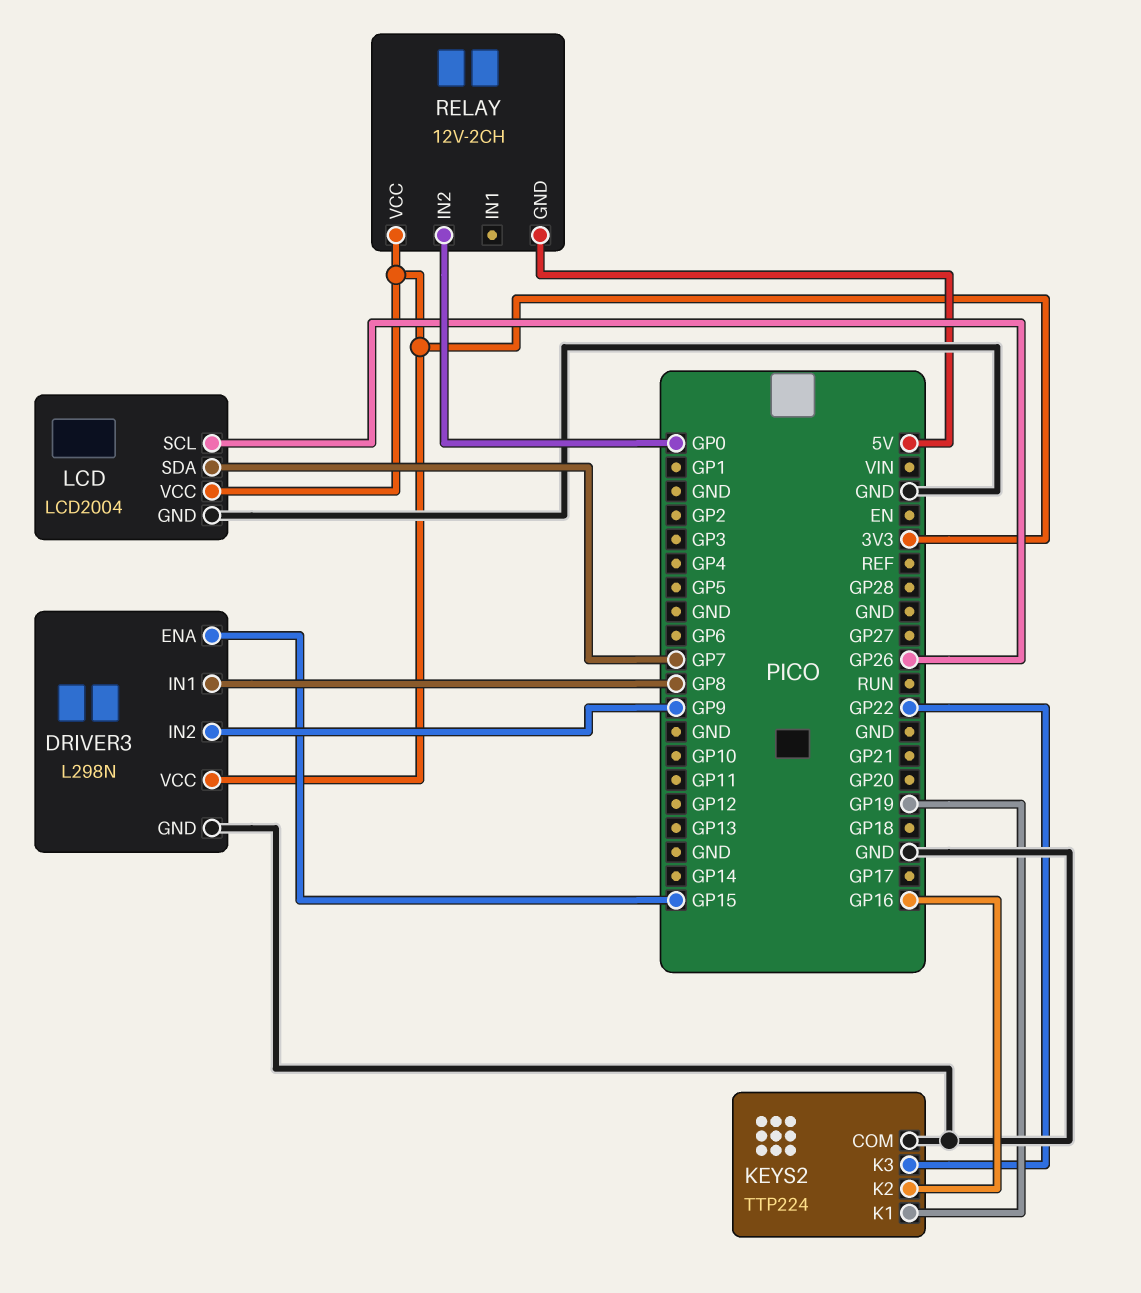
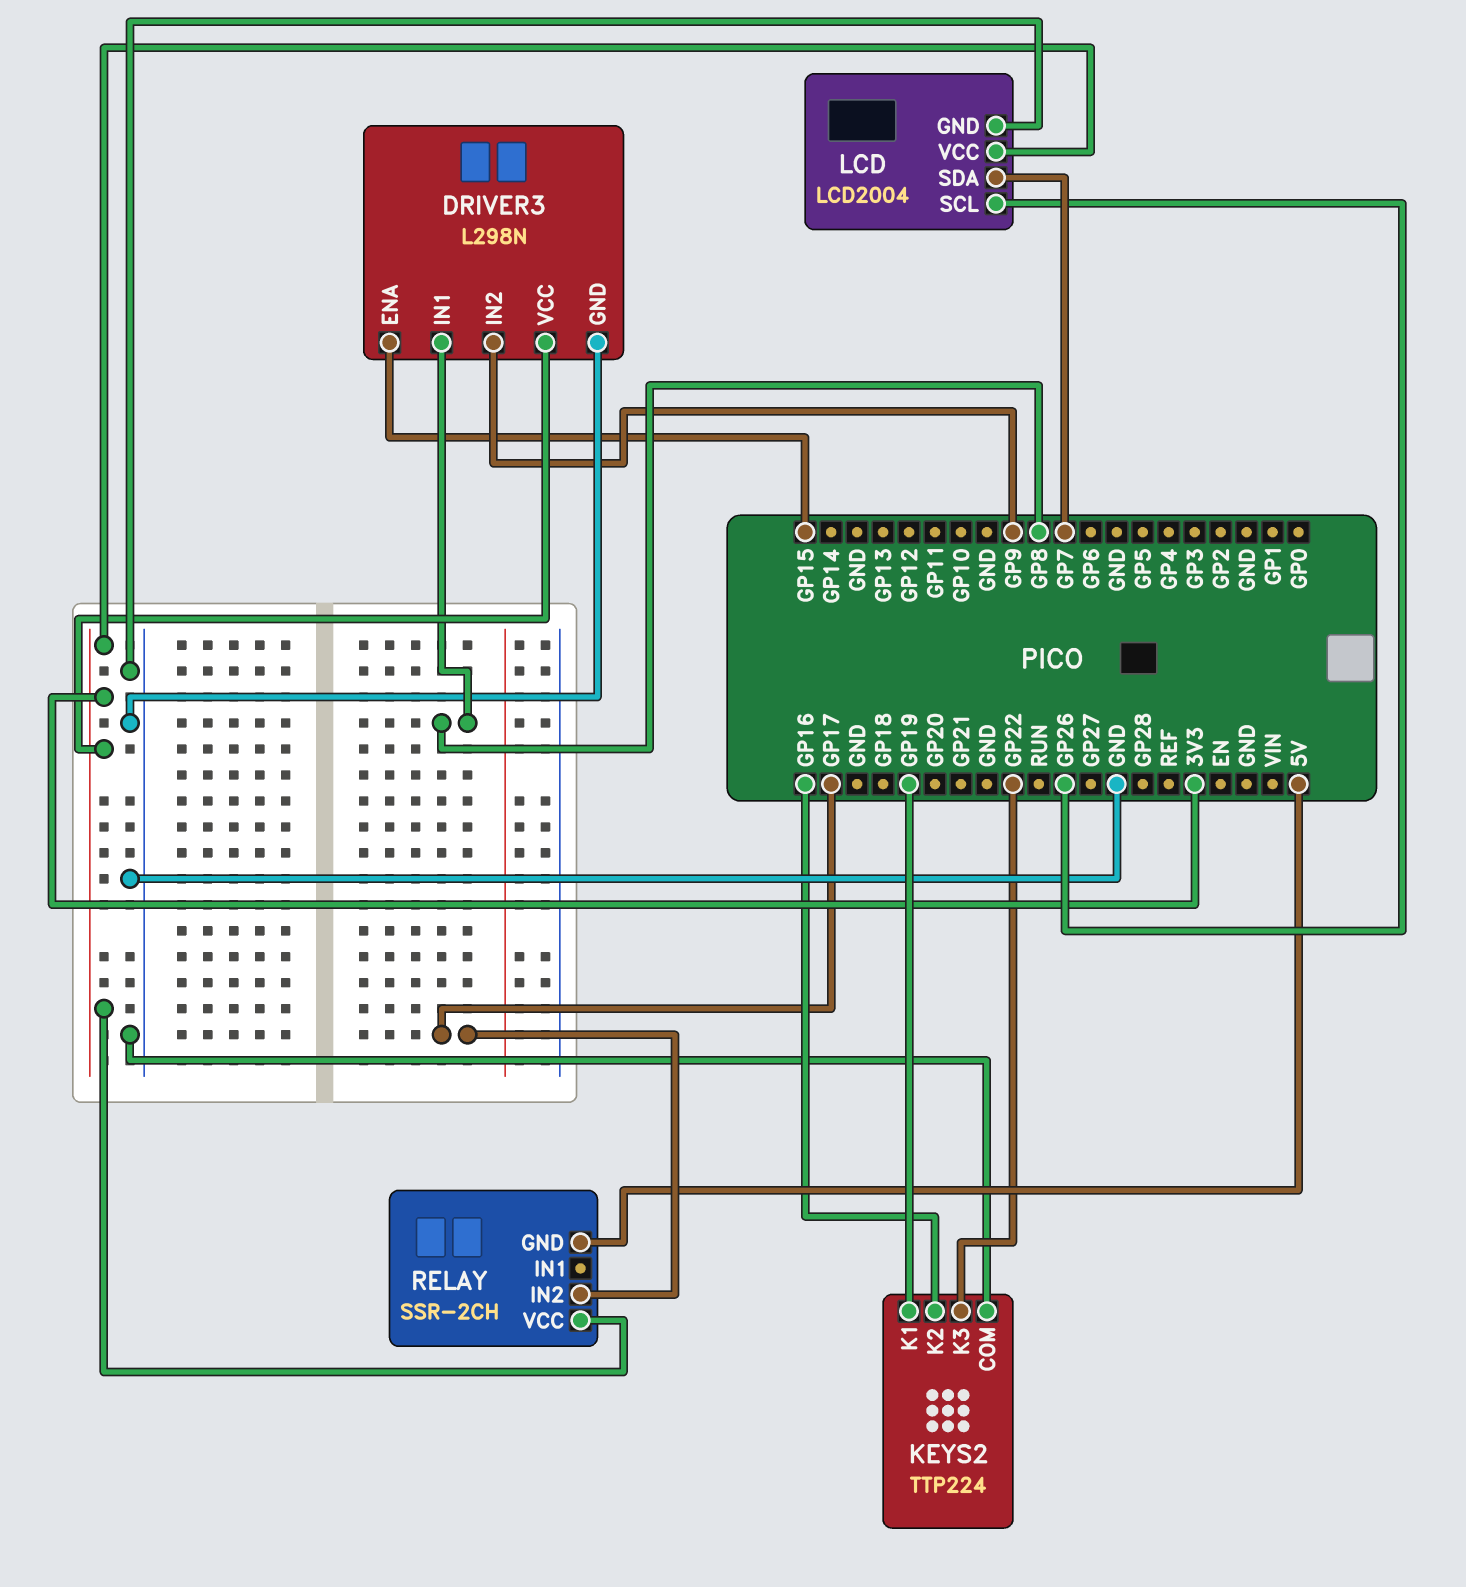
RELAY: 12V-2CH -> SSR-2CH
RELAY pin IN2: GP0 -> GP17

